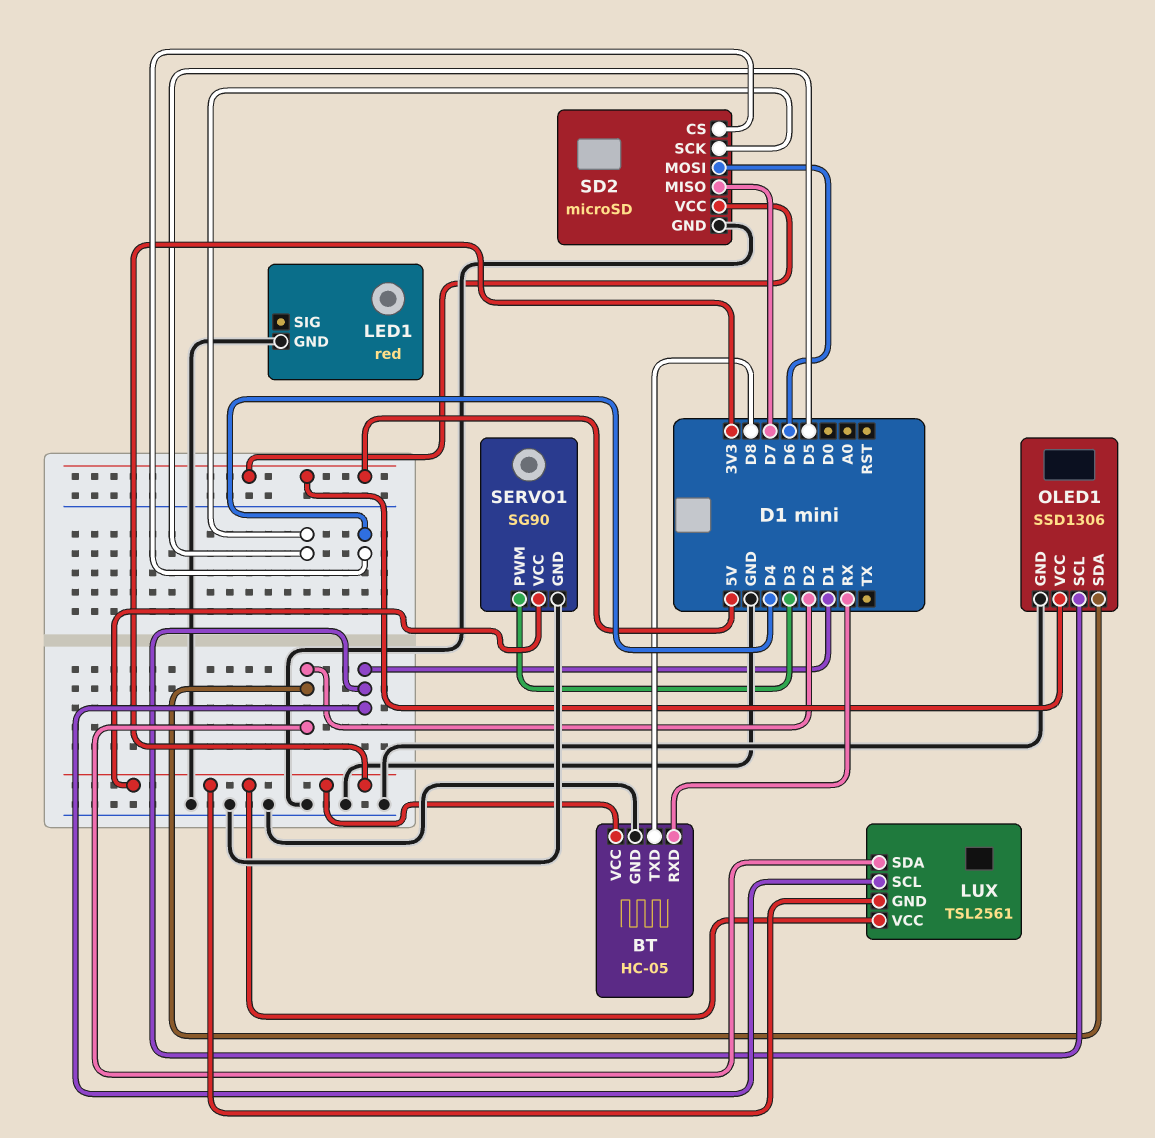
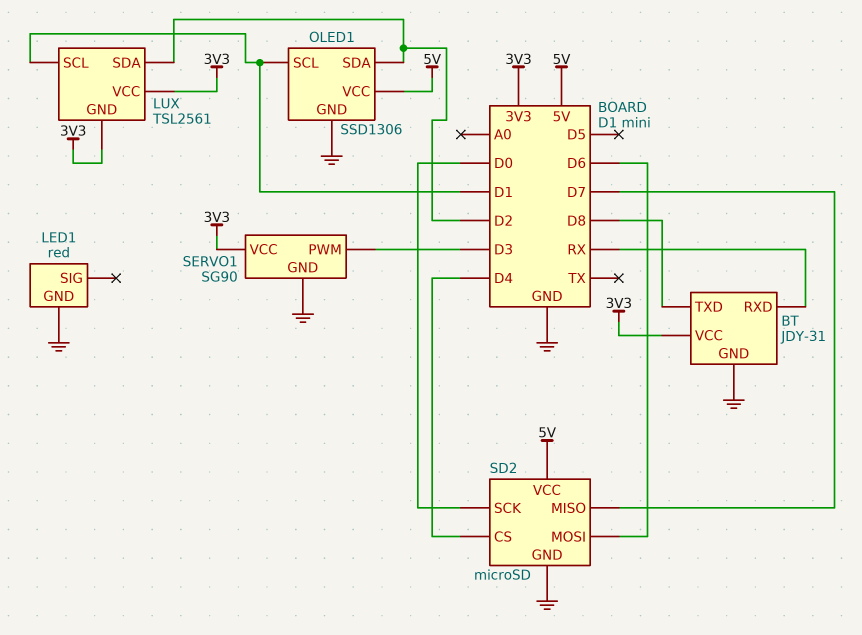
BT: HC-05 -> JDY-31
SD2 pin SCK: D5 -> D0

